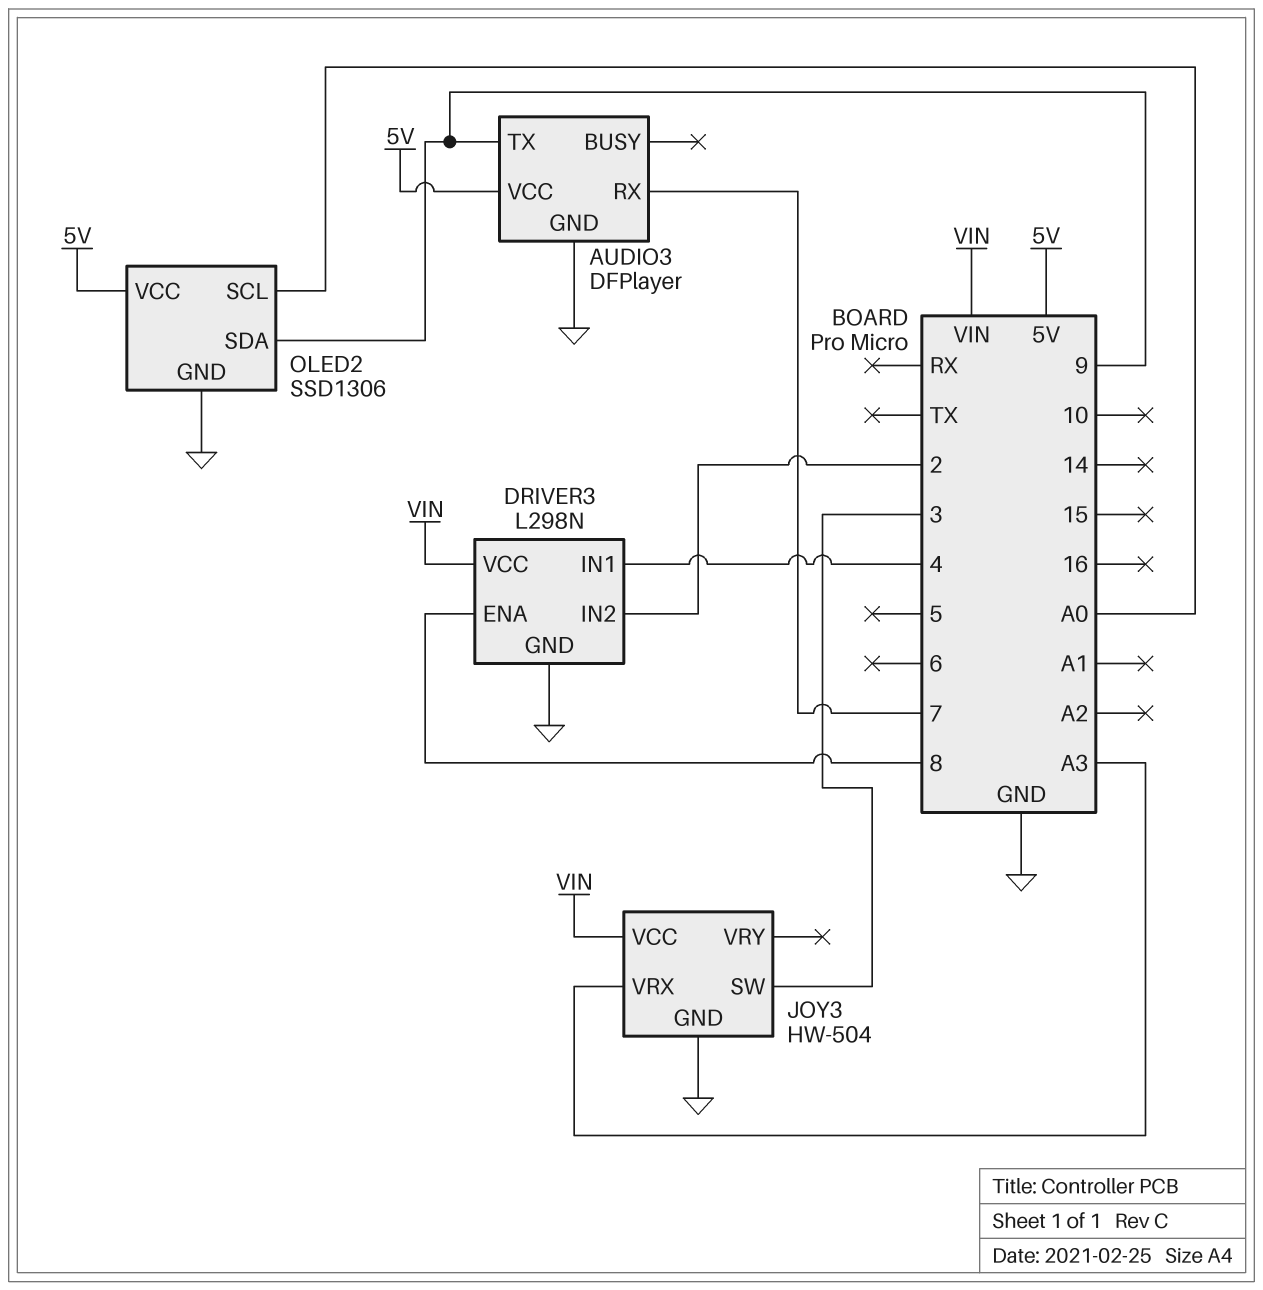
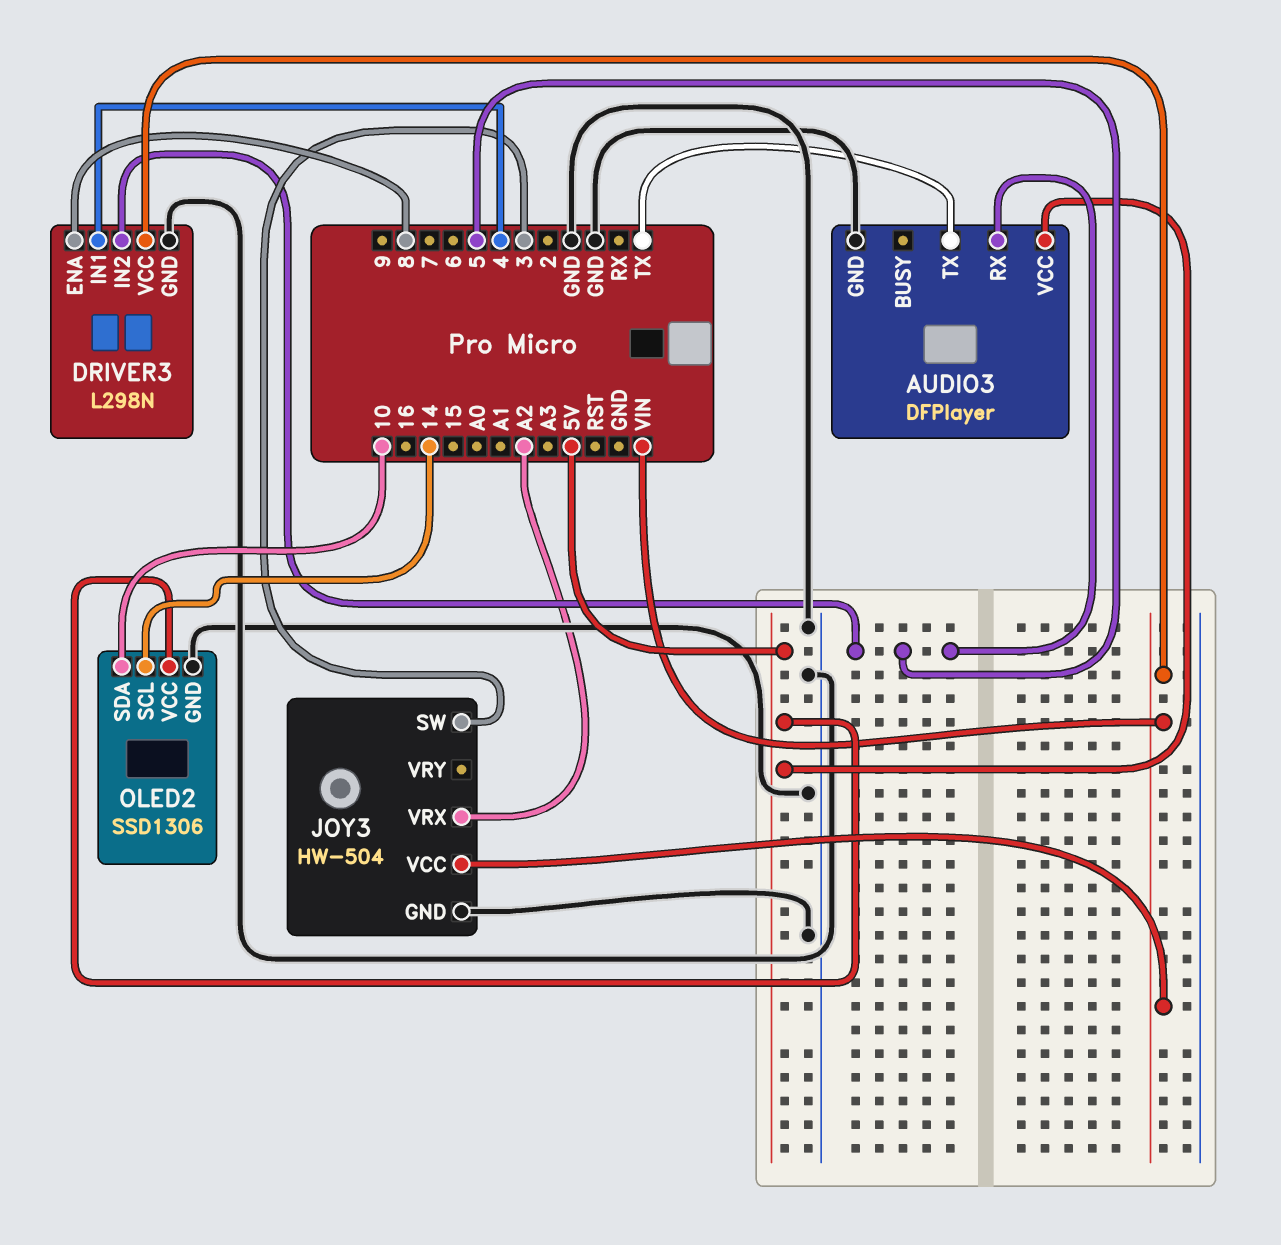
AUDIO3 pin RX: 7 -> 5
AUDIO3 pin TX: 9 -> TX
DRIVER3 pin IN2: 2 -> 5
JOY3 pin VRX: A3 -> A2
OLED2 pin SCL: A0 -> 14
OLED2 pin SDA: 9 -> 10

